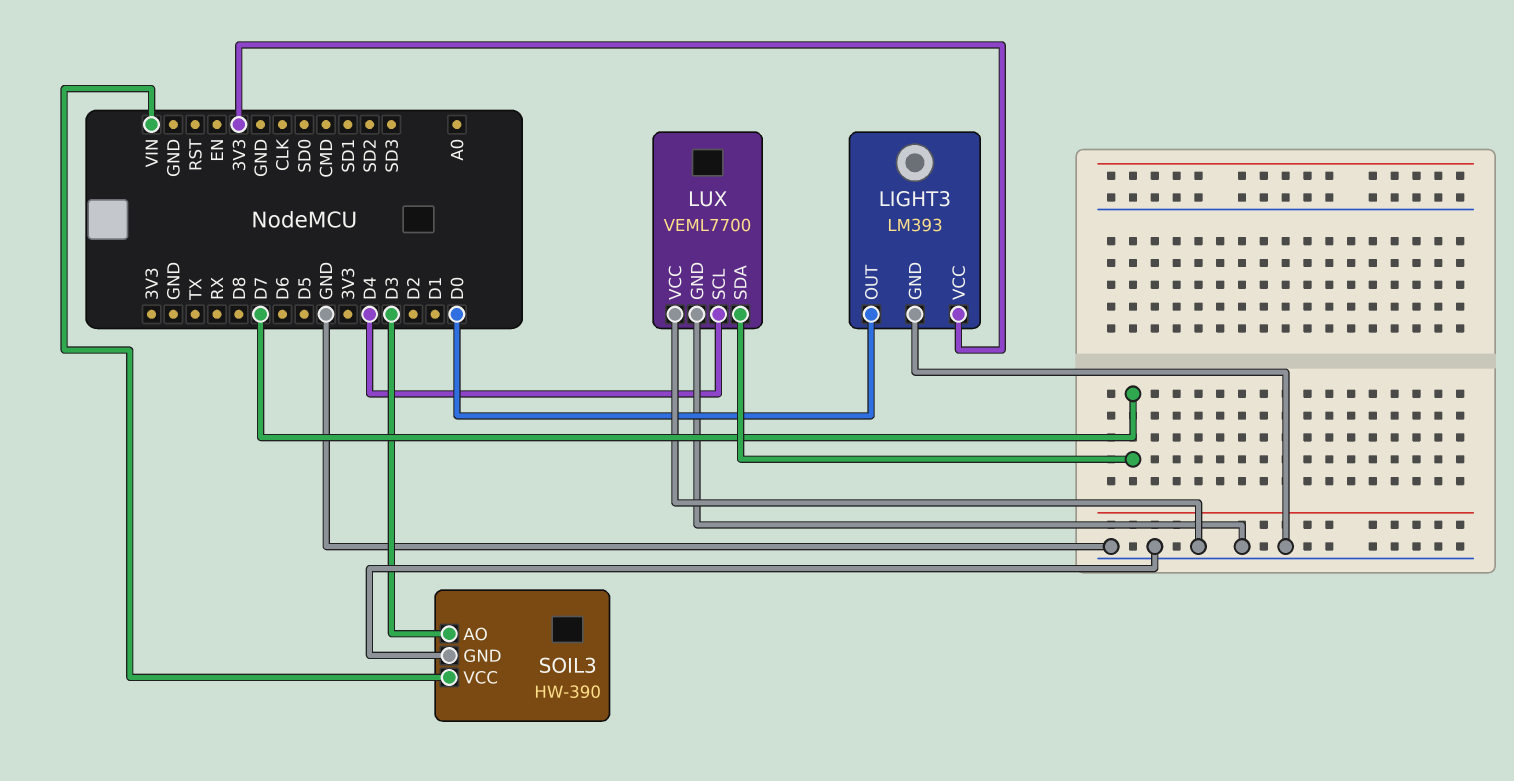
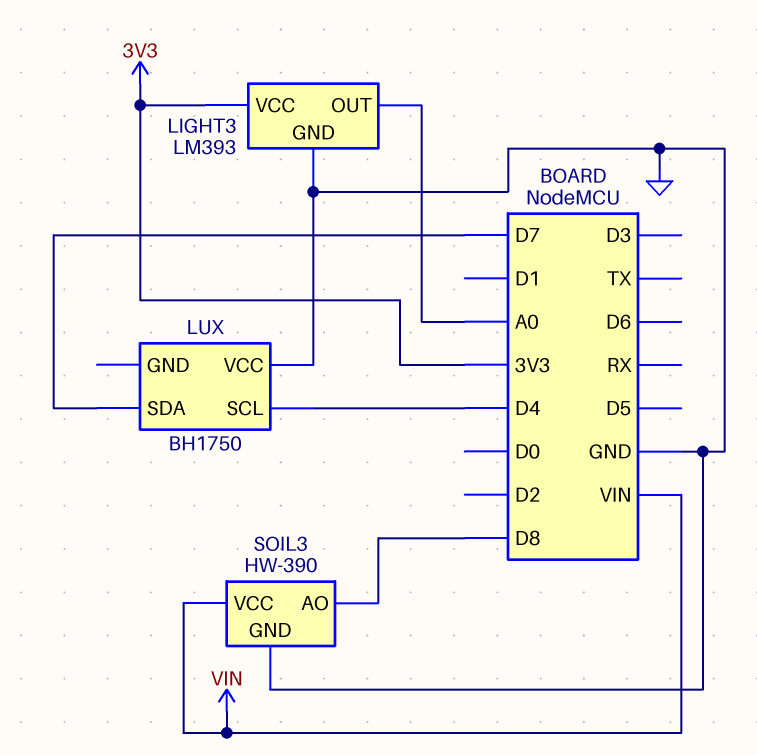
LIGHT3 pin OUT: D0 -> A0
LUX: VEML7700 -> BH1750
LUX pin GND: GND -> none
SOIL3 pin AO: D3 -> D8

